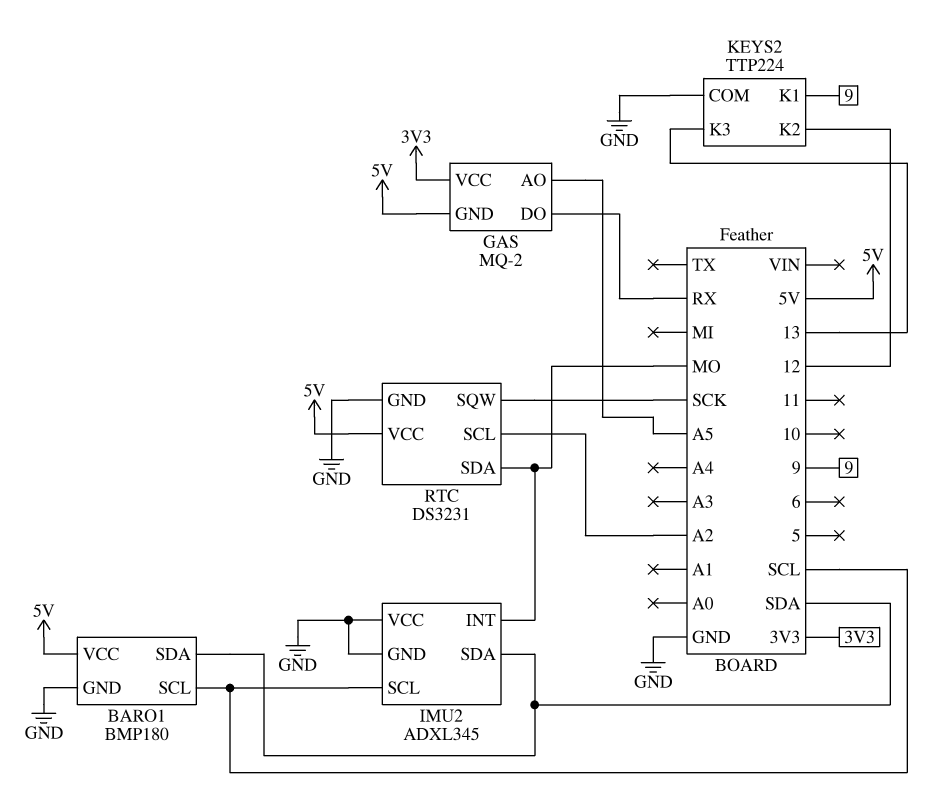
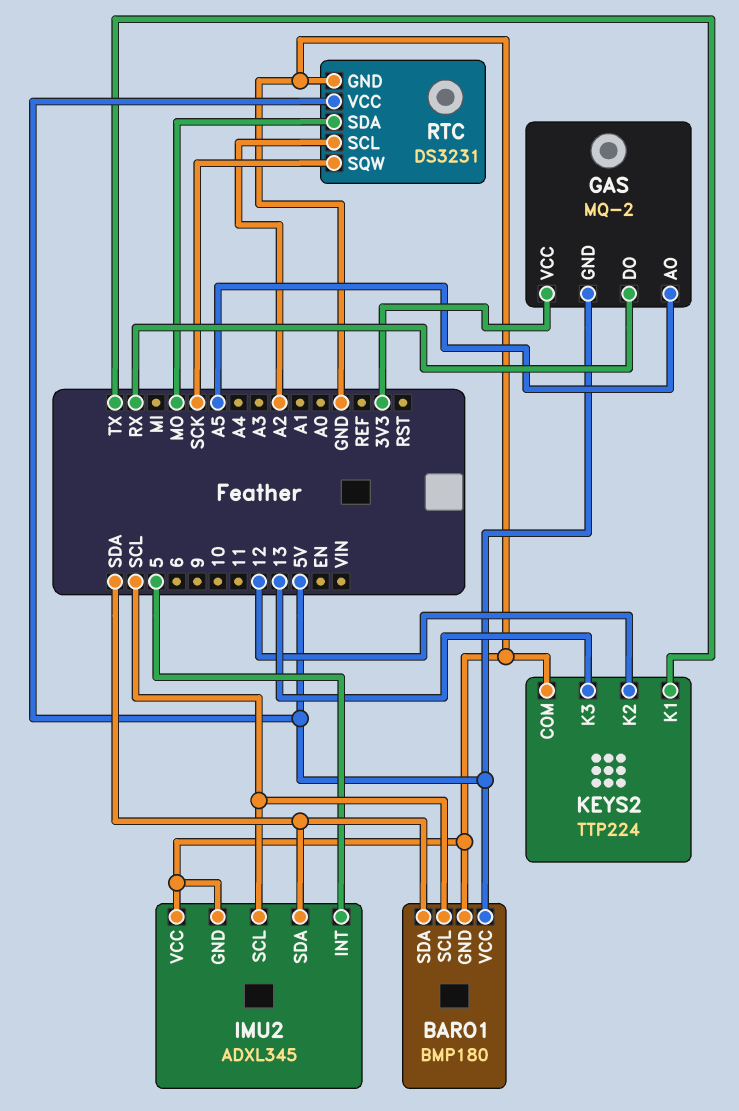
IMU2 pin INT: MO -> 5
KEYS2 pin K1: 9 -> TX

